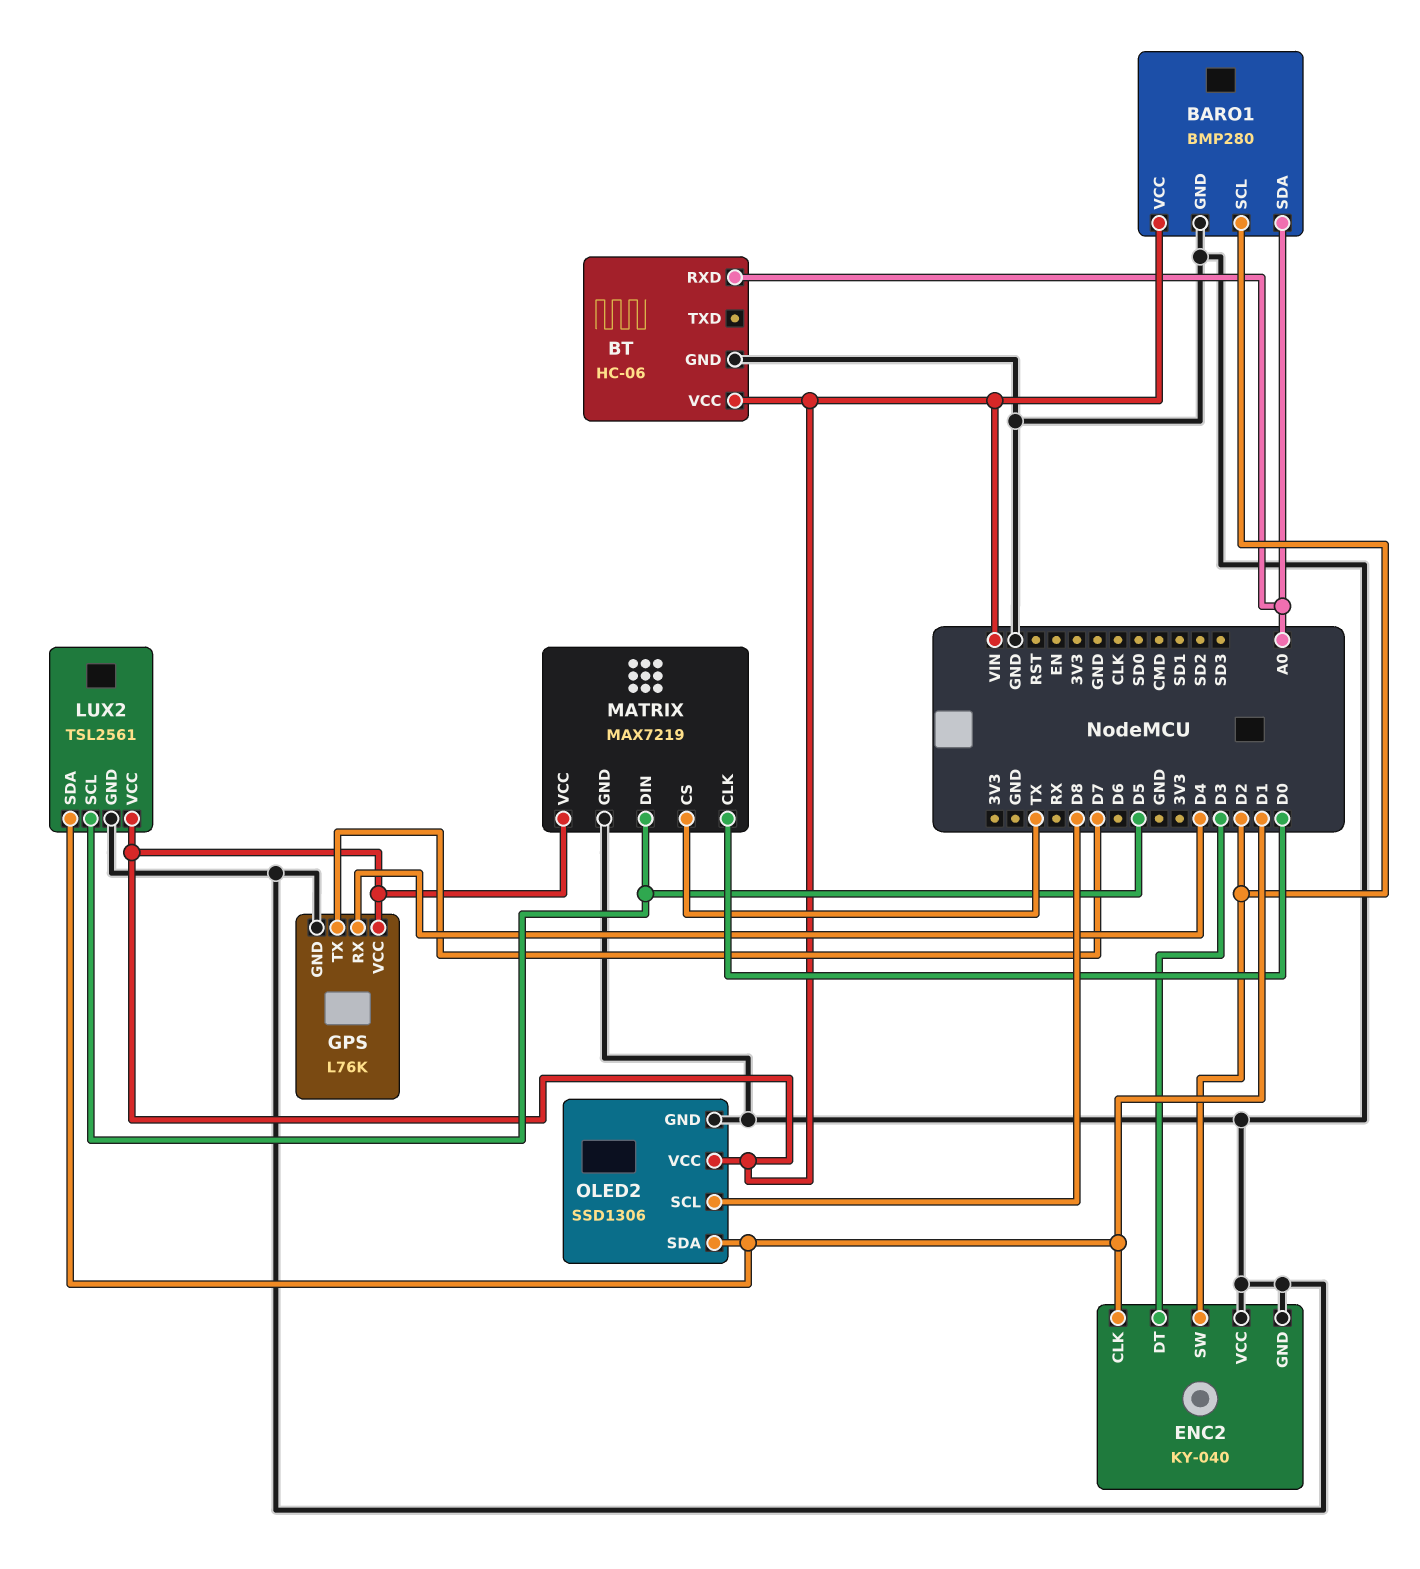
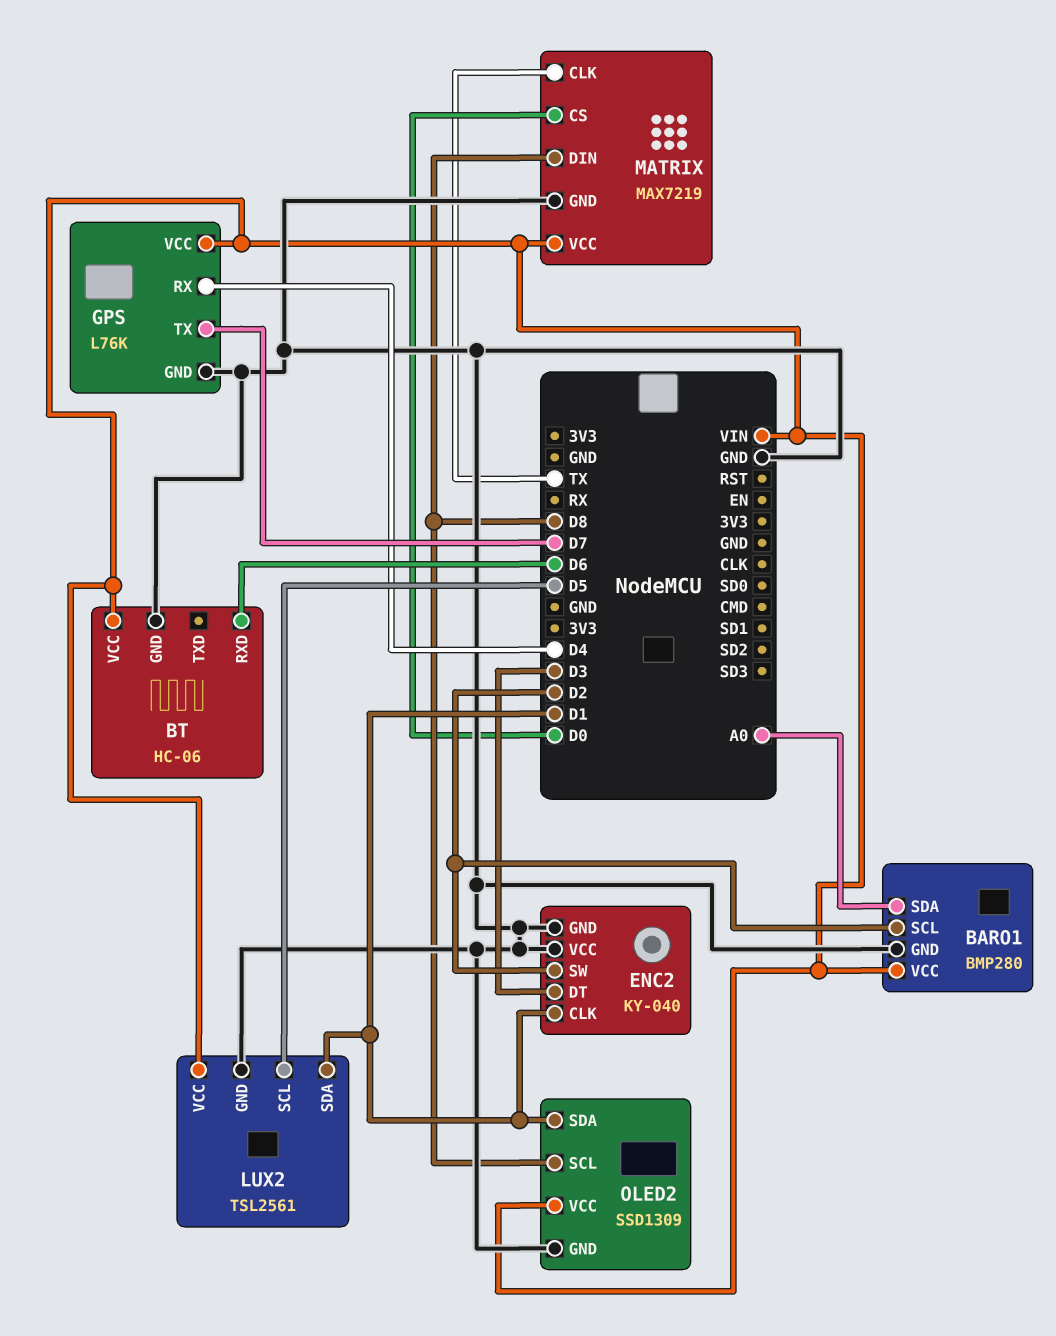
BT pin RXD: A0 -> D6
MATRIX pin CLK: D0 -> TX
MATRIX pin CS: TX -> D0
MATRIX pin DIN: D5 -> D8
OLED2: SSD1306 -> SSD1309

